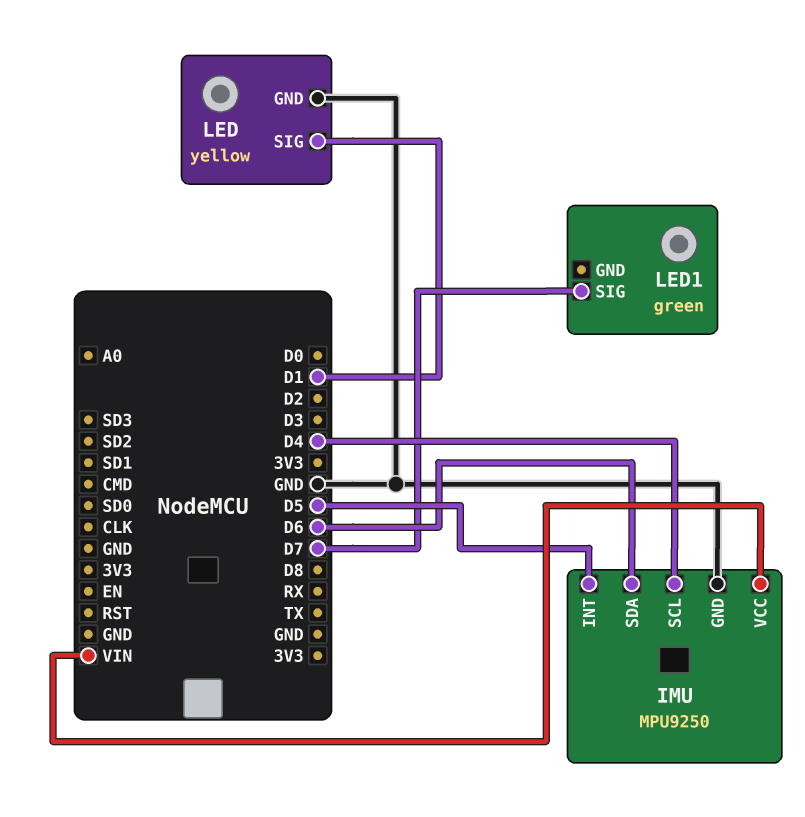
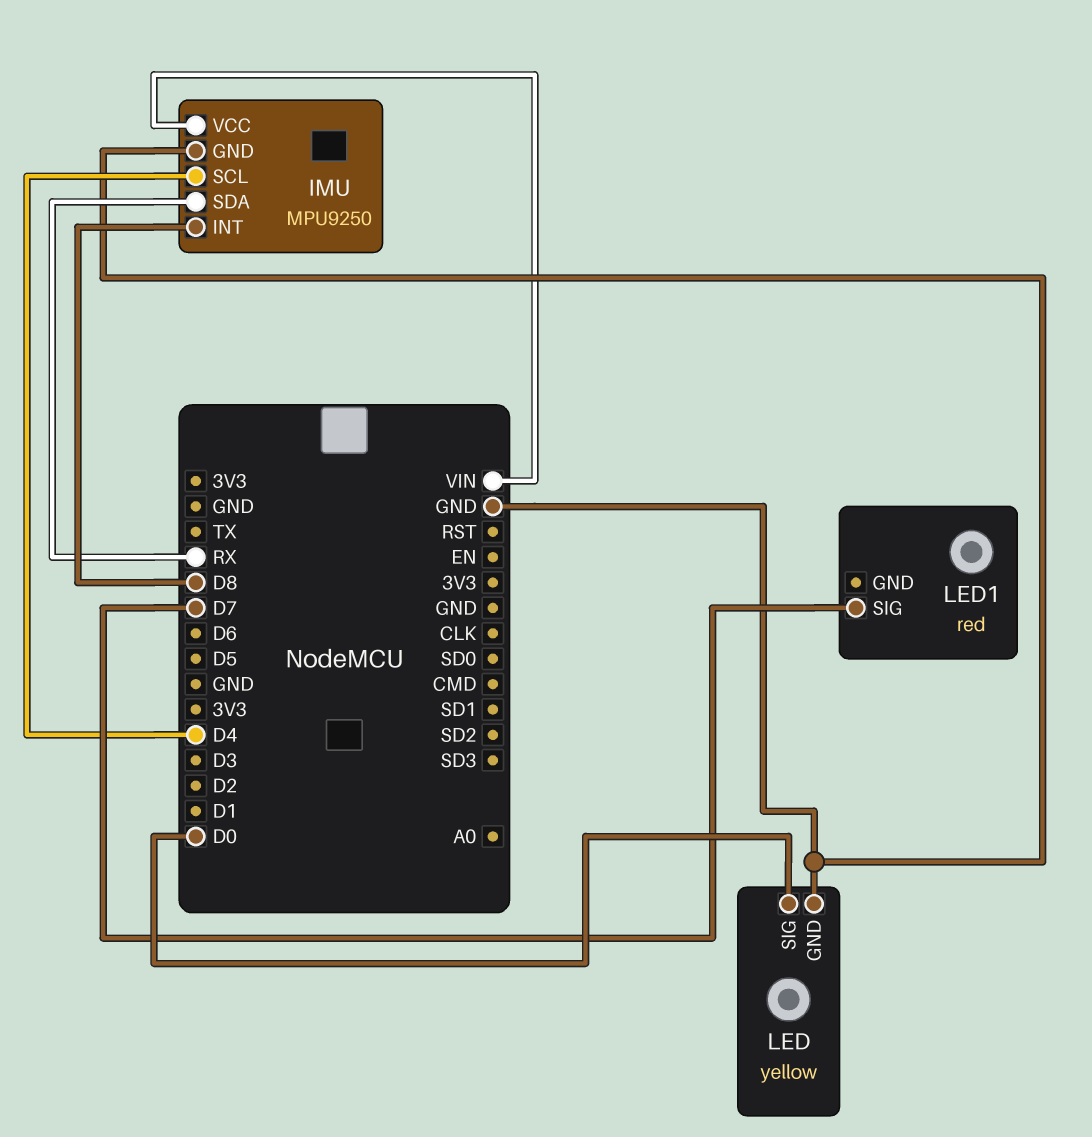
IMU pin INT: D5 -> D8
IMU pin SDA: D6 -> RX
LED pin SIG: D1 -> D0
LED1: green -> red

